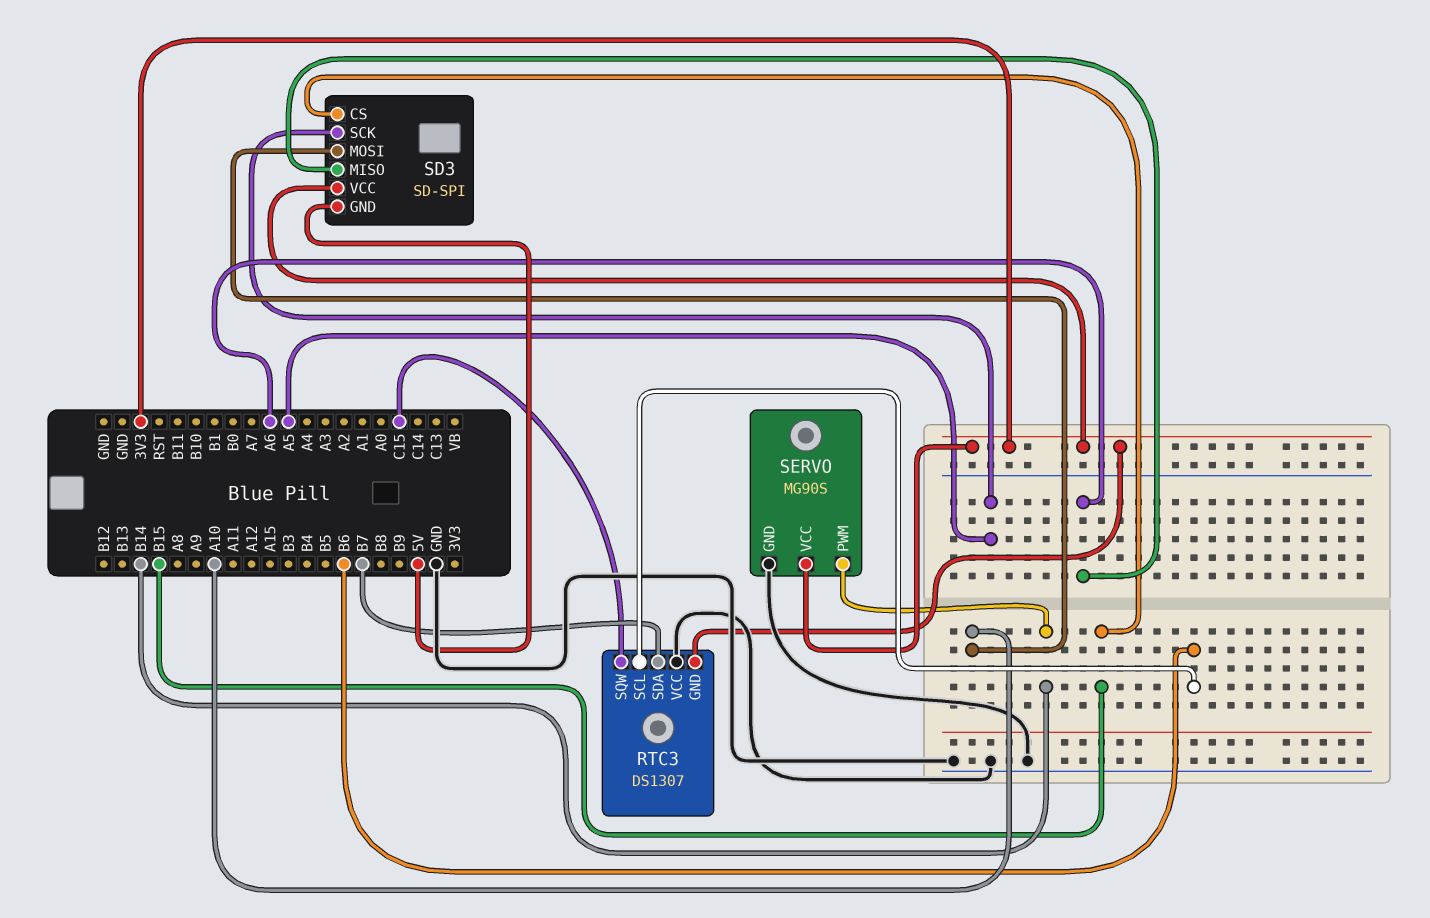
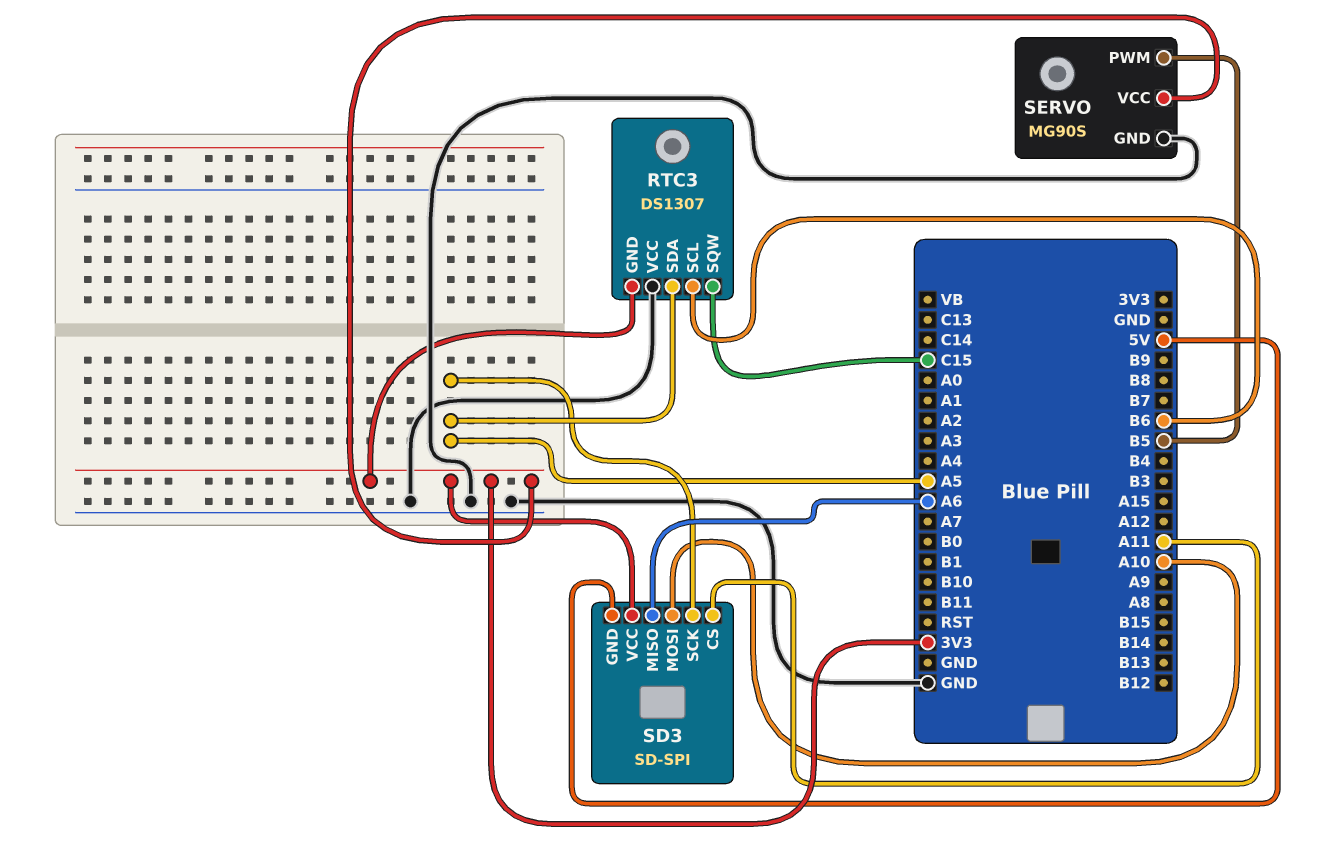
RTC3 pin SDA: B7 -> A5
SD3 pin CS: B15 -> A11
SERVO pin PWM: B14 -> B5

